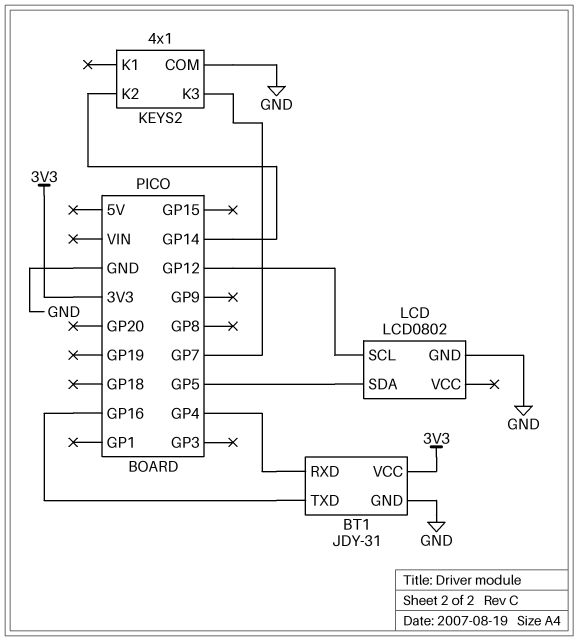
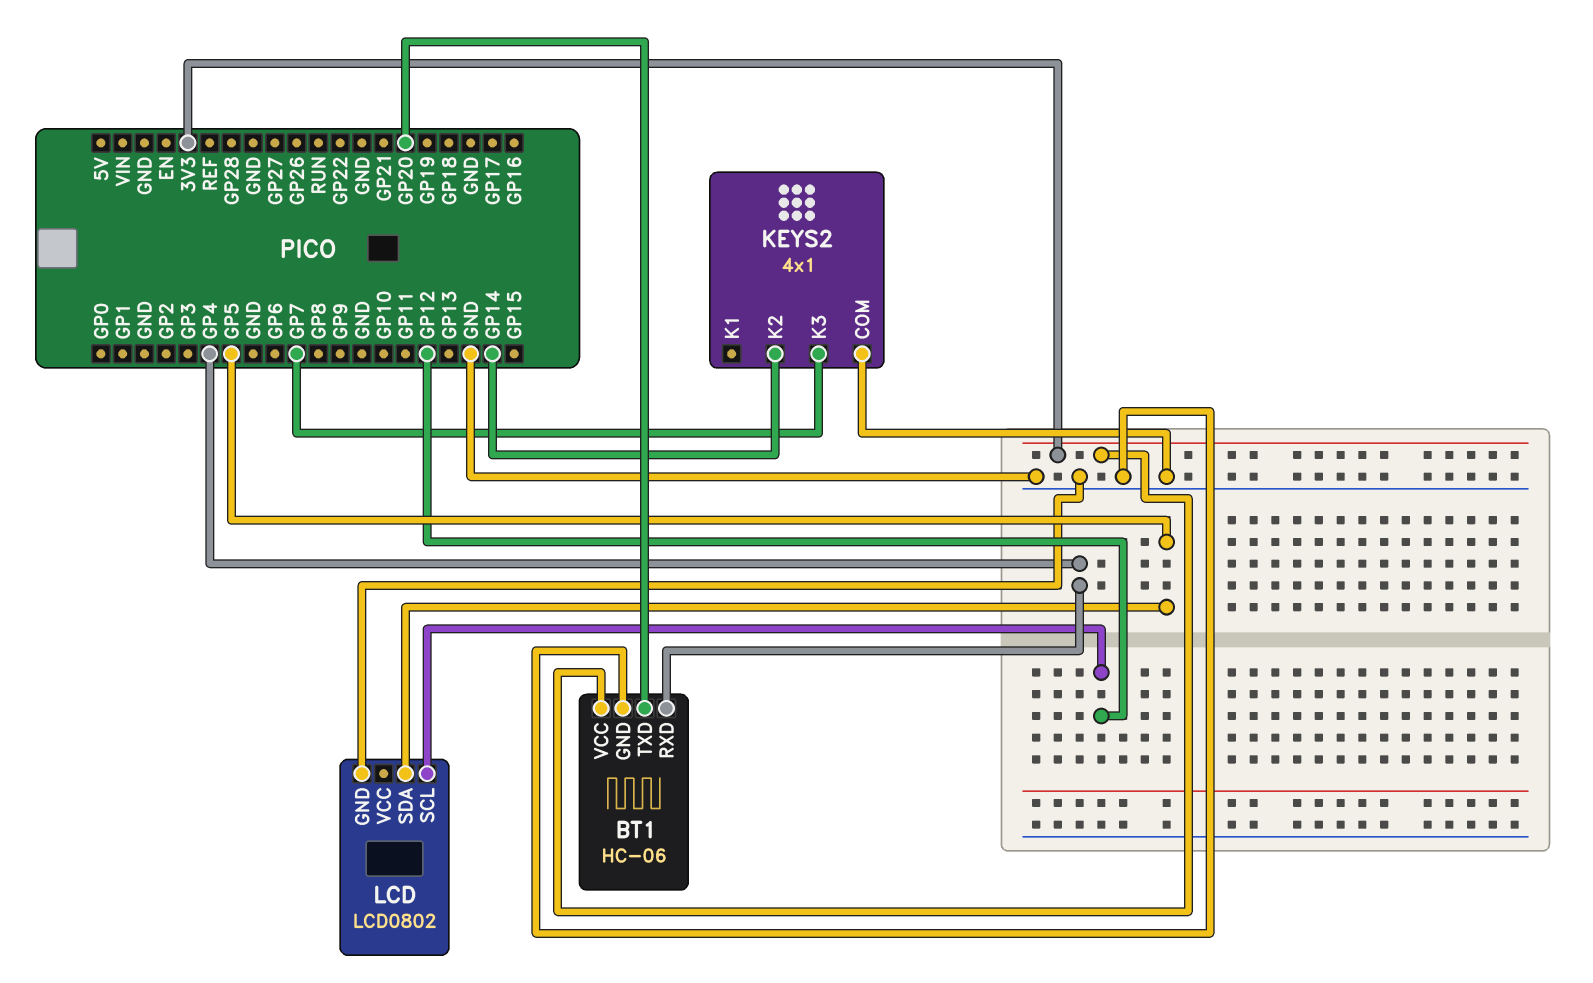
BT1: JDY-31 -> HC-06
BT1 pin TXD: GP16 -> GP20

